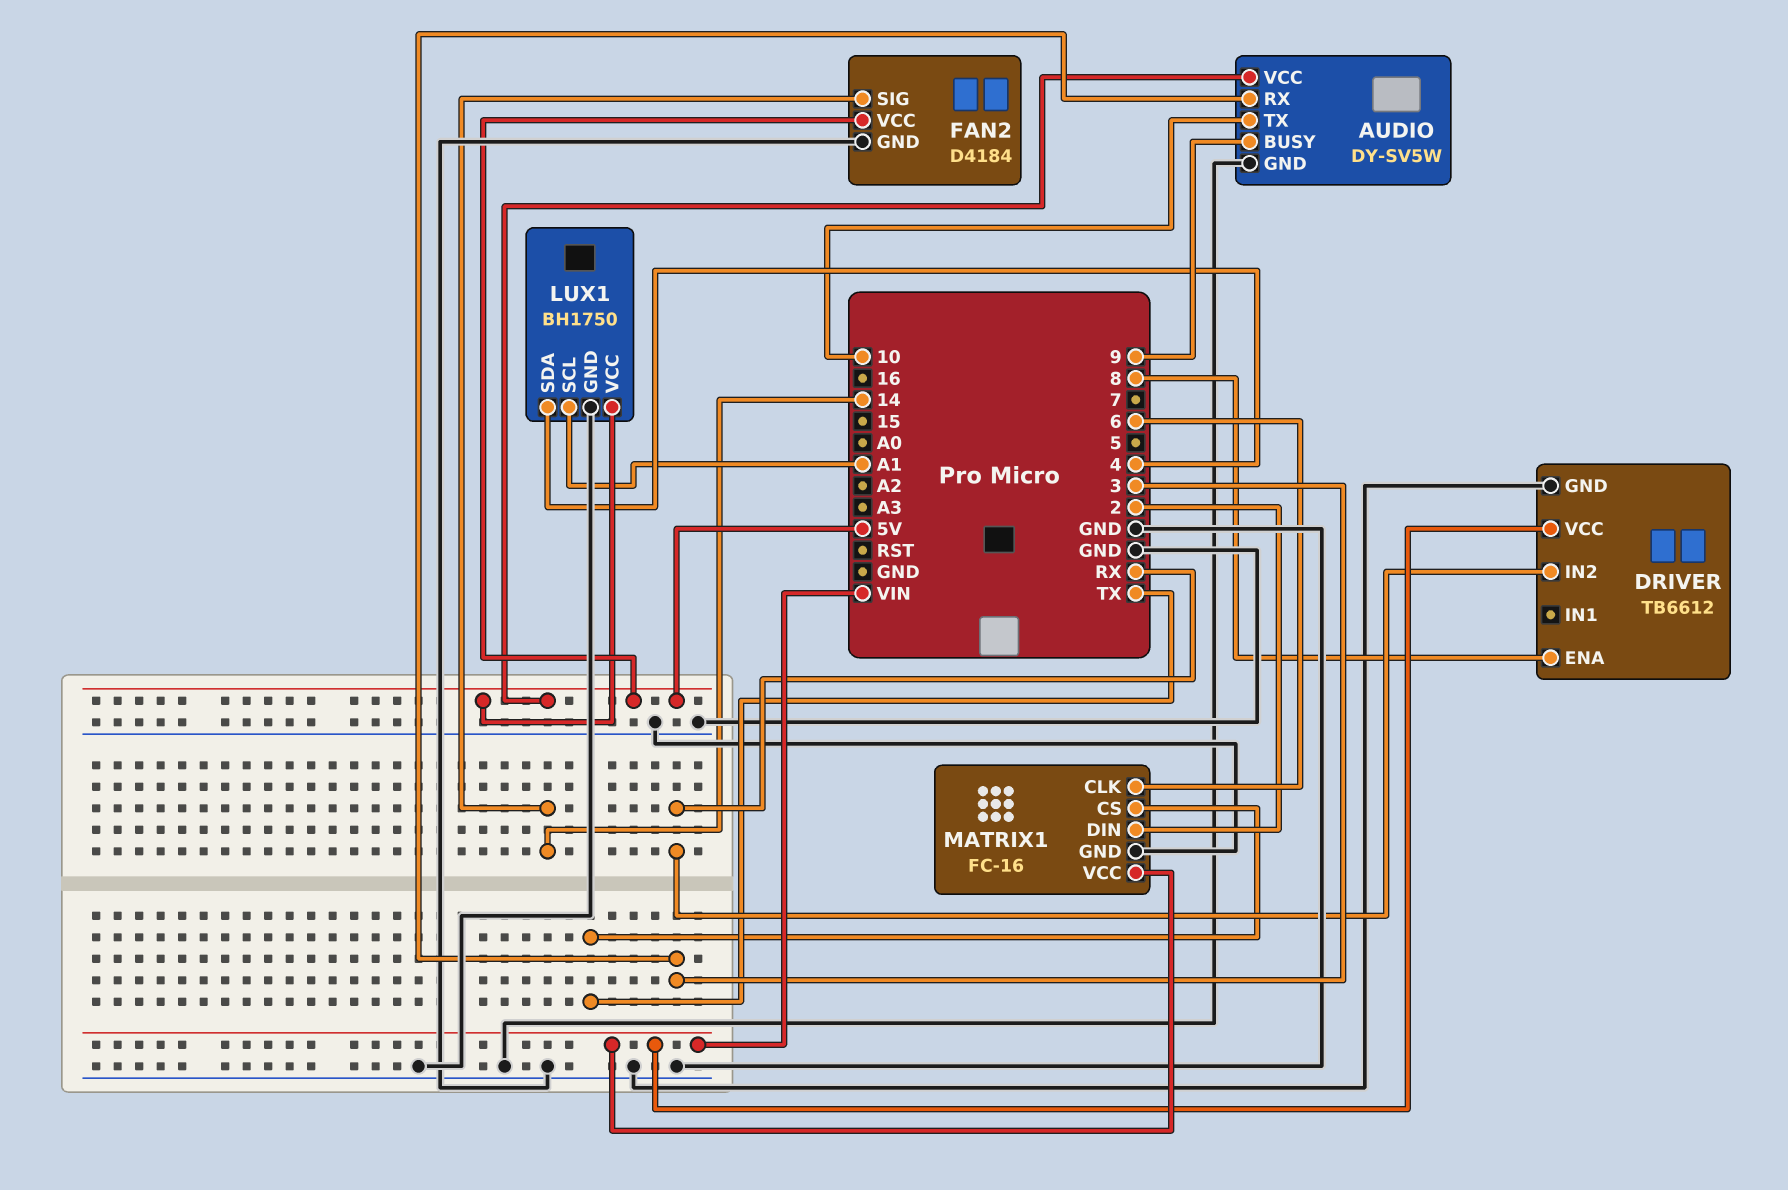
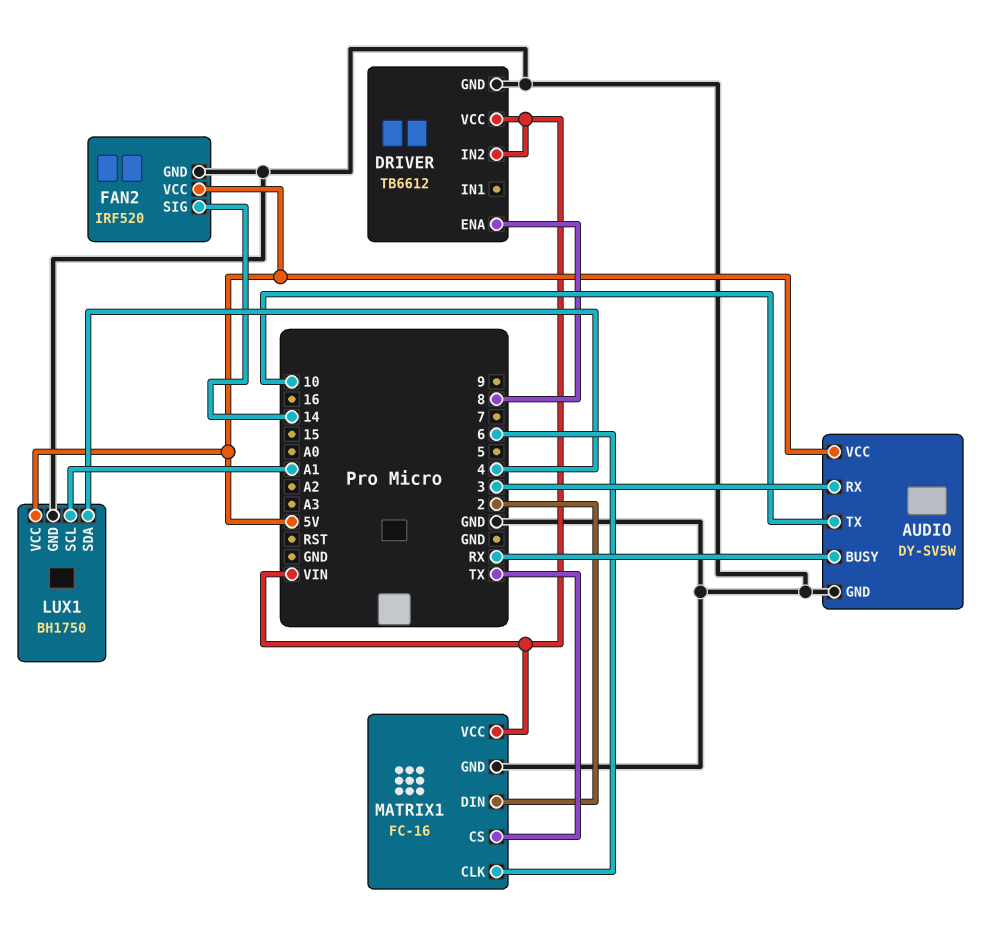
AUDIO pin BUSY: 9 -> RX
DRIVER pin IN2: RX -> VIN
FAN2: D4184 -> IRF520

